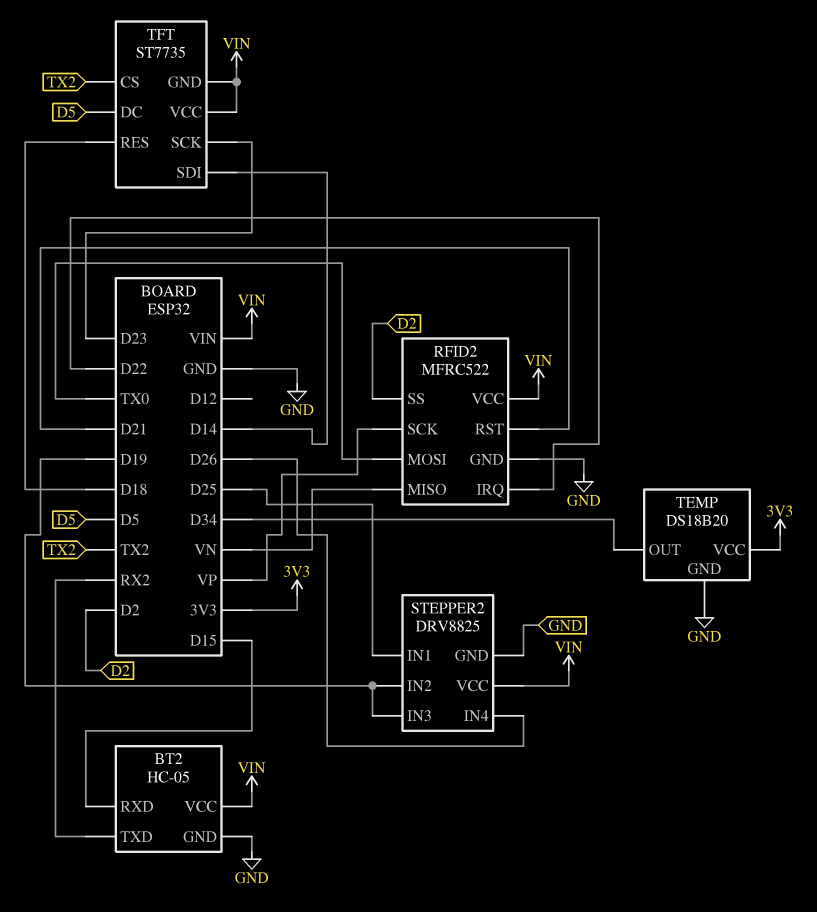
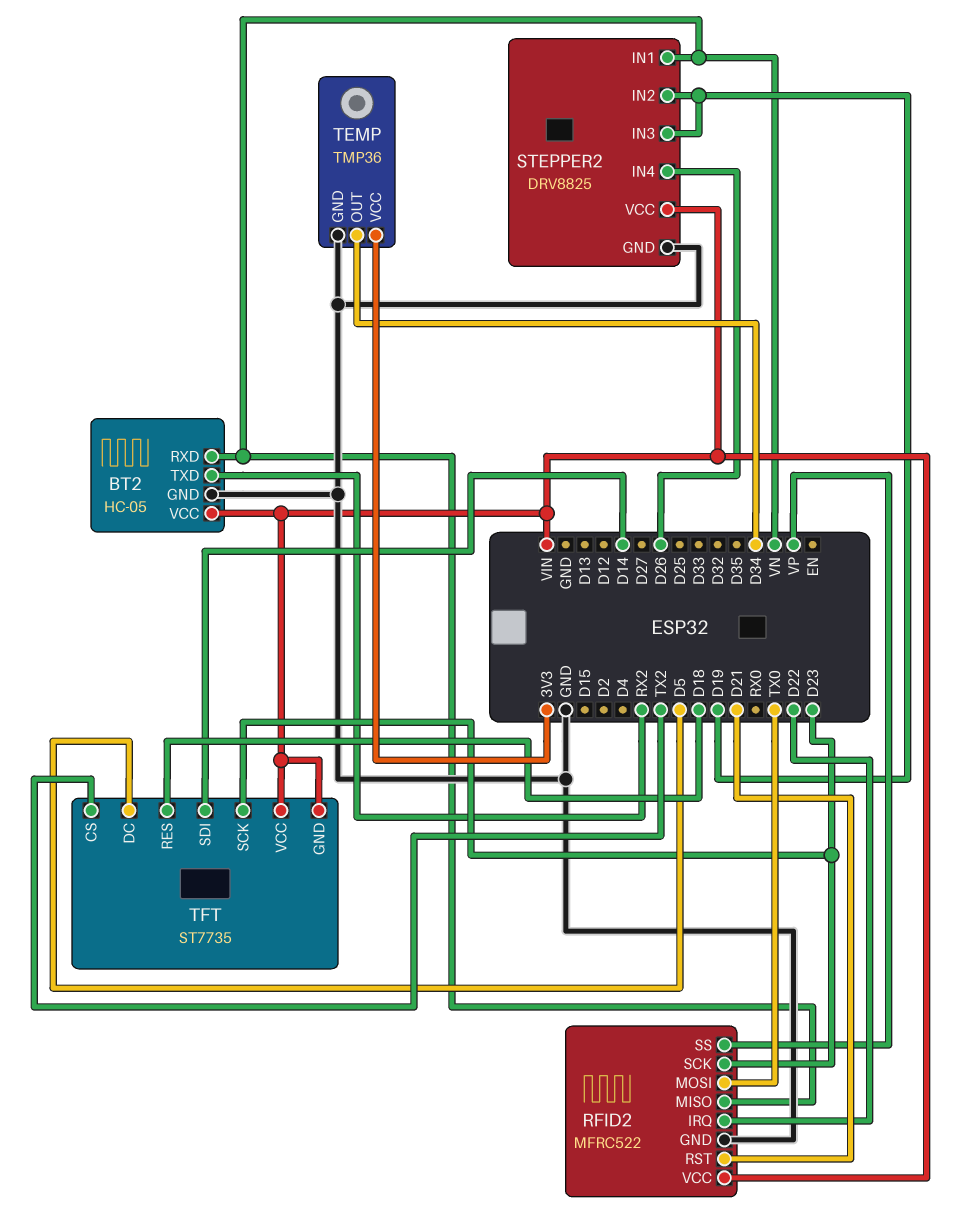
BT2 pin RXD: D15 -> VN
RFID2 pin SCK: VP -> D23
RFID2 pin SS: D2 -> VP
STEPPER2 pin IN1: D25 -> VN
TEMP: DS18B20 -> TMP36

